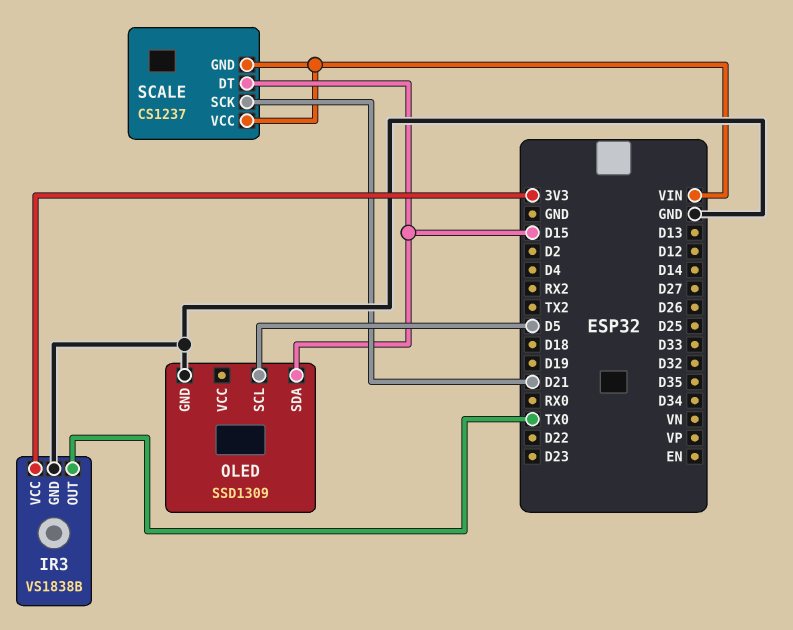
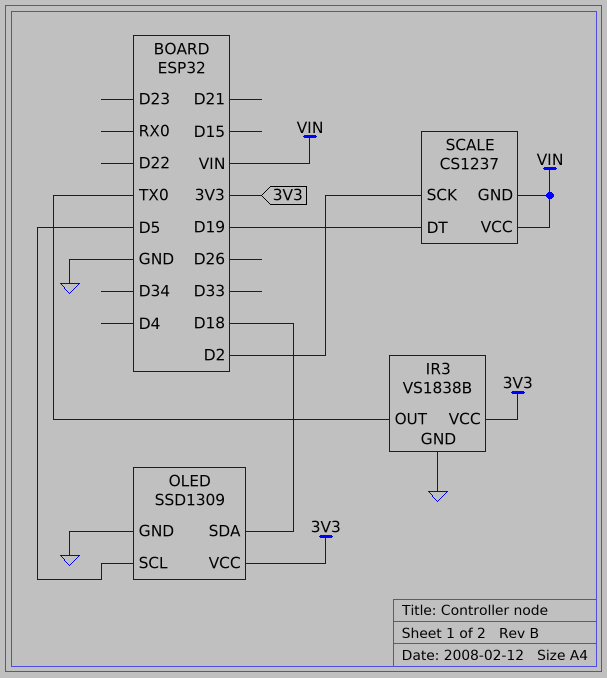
OLED pin SDA: D15 -> D18
OLED pin VCC: none -> 3V3
SCALE pin DT: D15 -> D19
SCALE pin SCK: D21 -> D2

